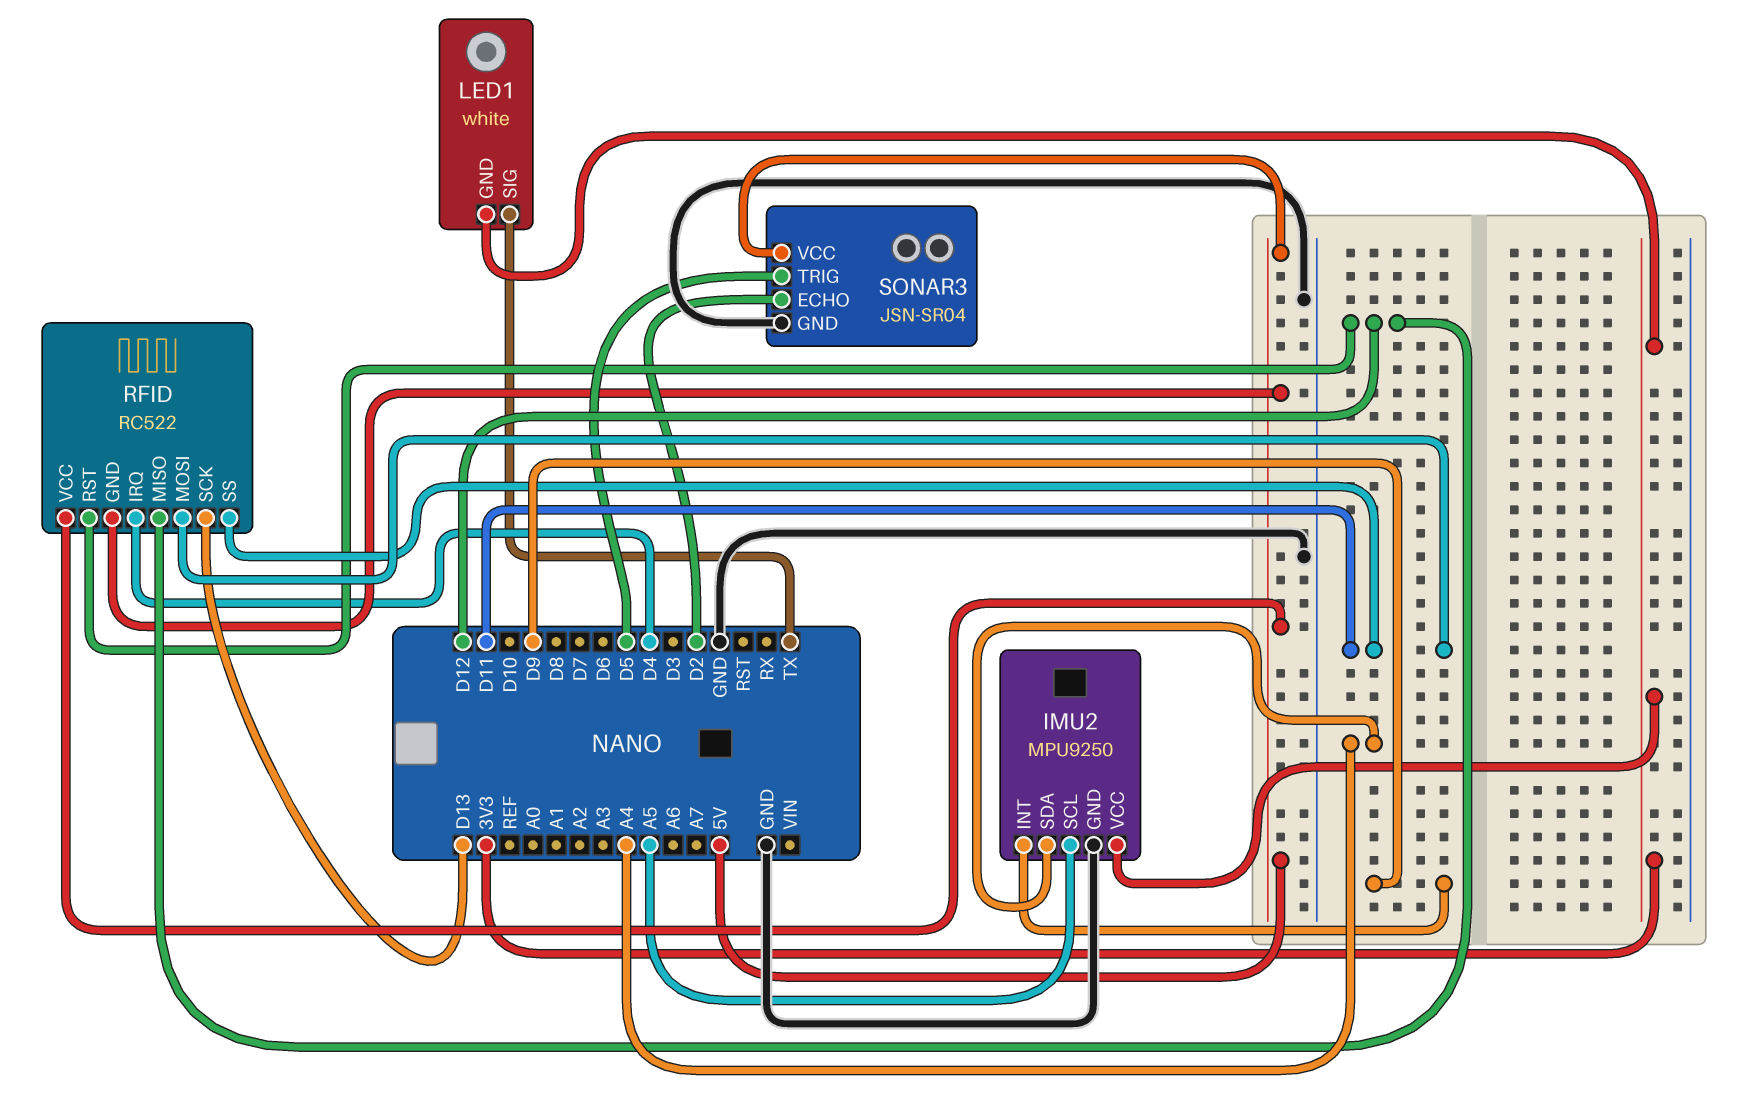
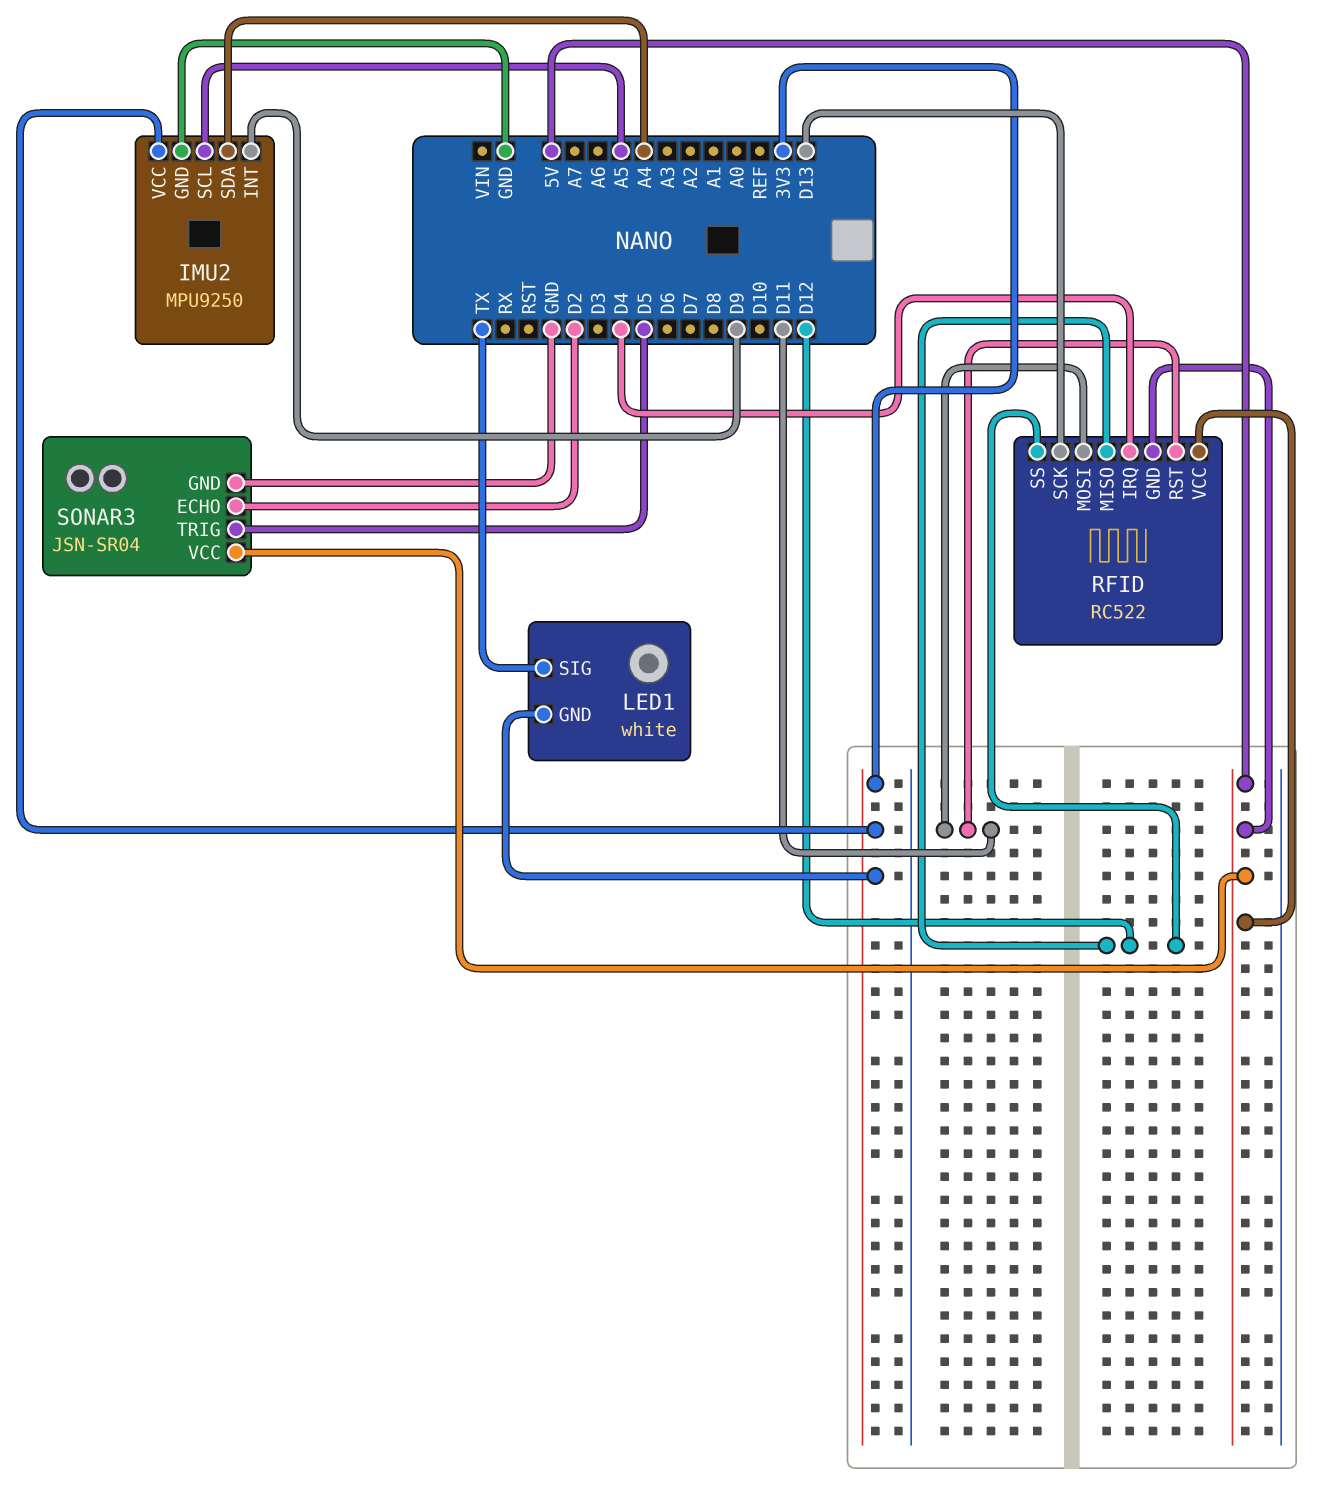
RFID pin RST: D12 -> D11
RFID pin SS: D11 -> D12

